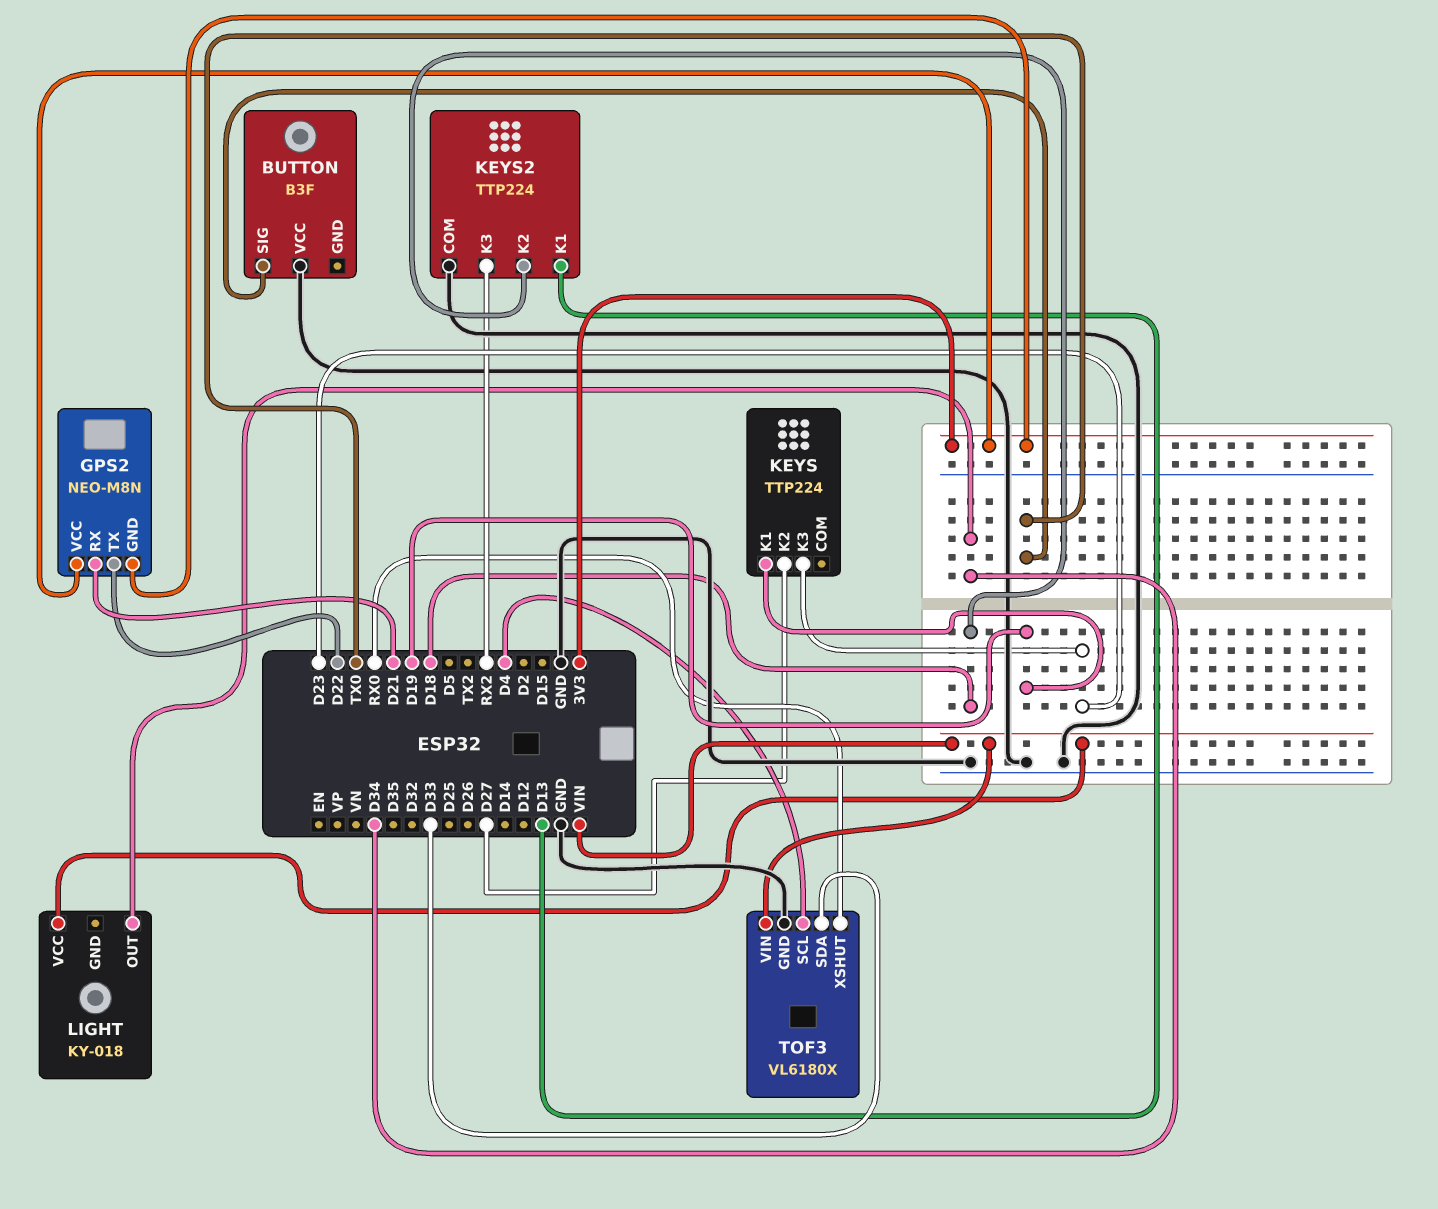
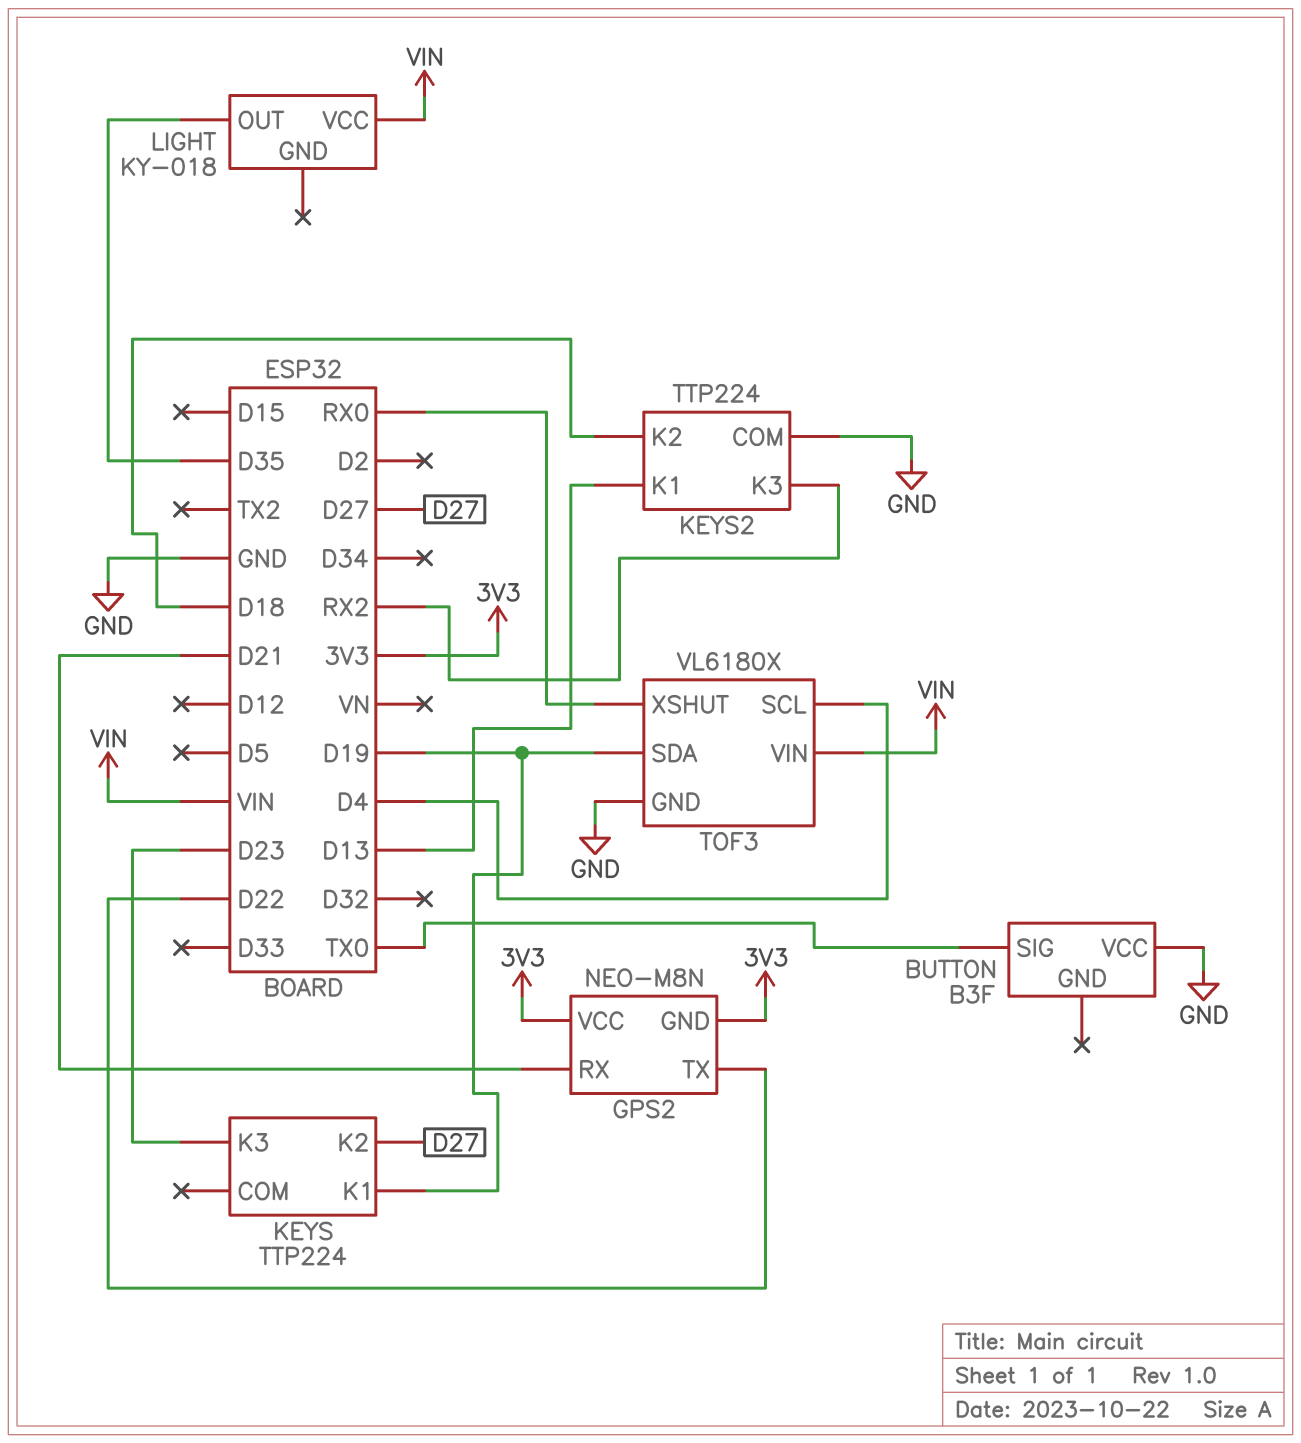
LIGHT pin OUT: D34 -> D35
TOF3 pin SDA: D33 -> D19

